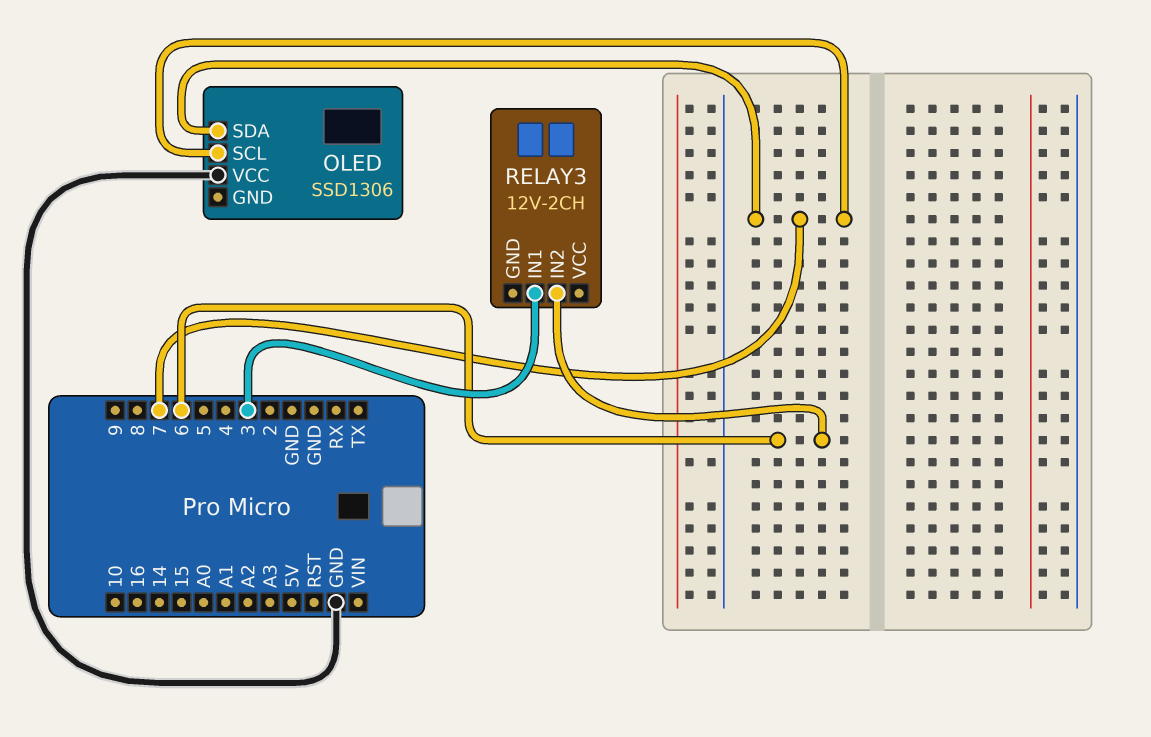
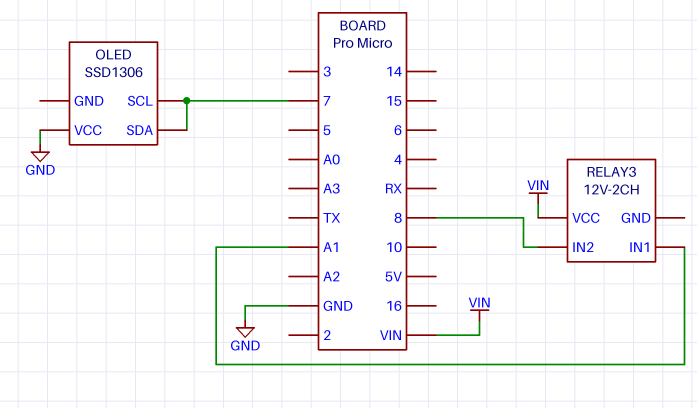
RELAY3 pin IN1: 3 -> A1
RELAY3 pin IN2: 6 -> 8
RELAY3 pin VCC: none -> VIN

